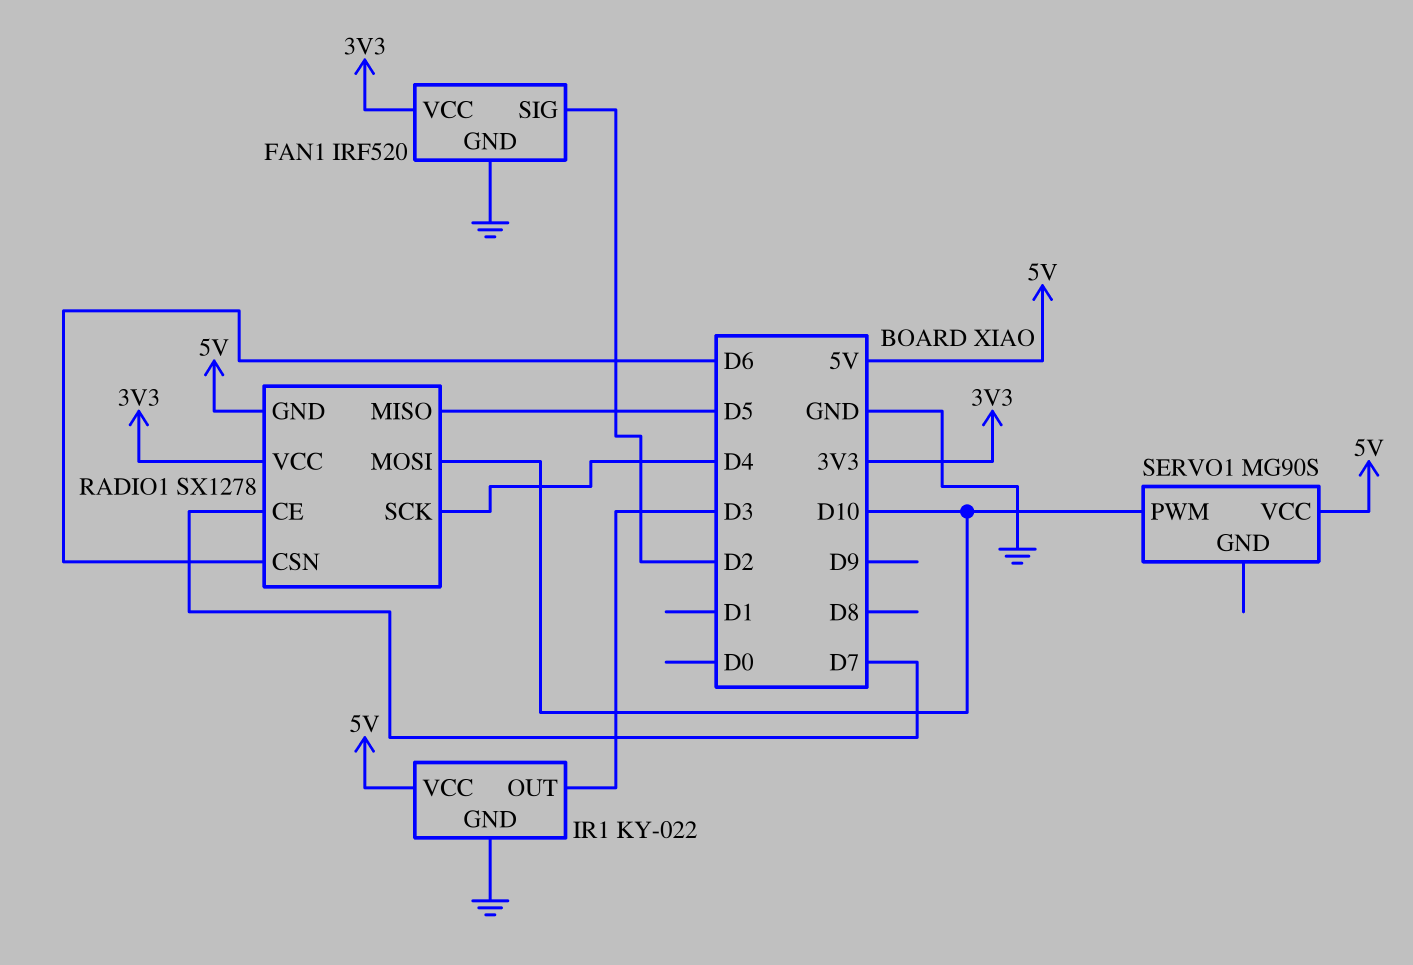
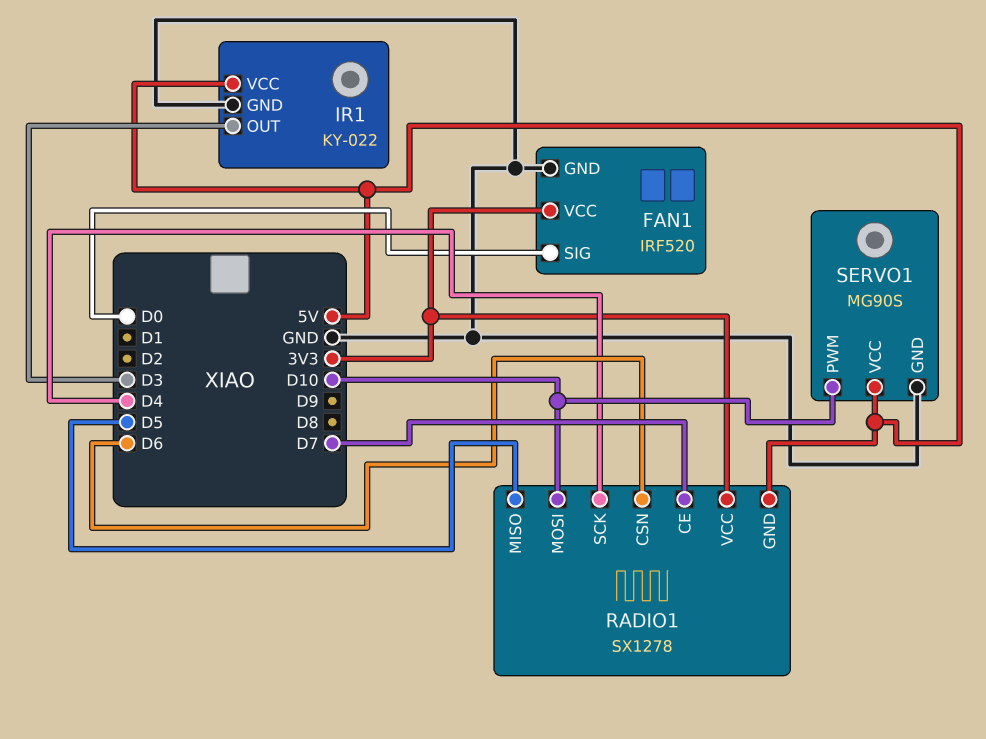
FAN1 pin SIG: D2 -> D0
SERVO1 pin GND: none -> GND

